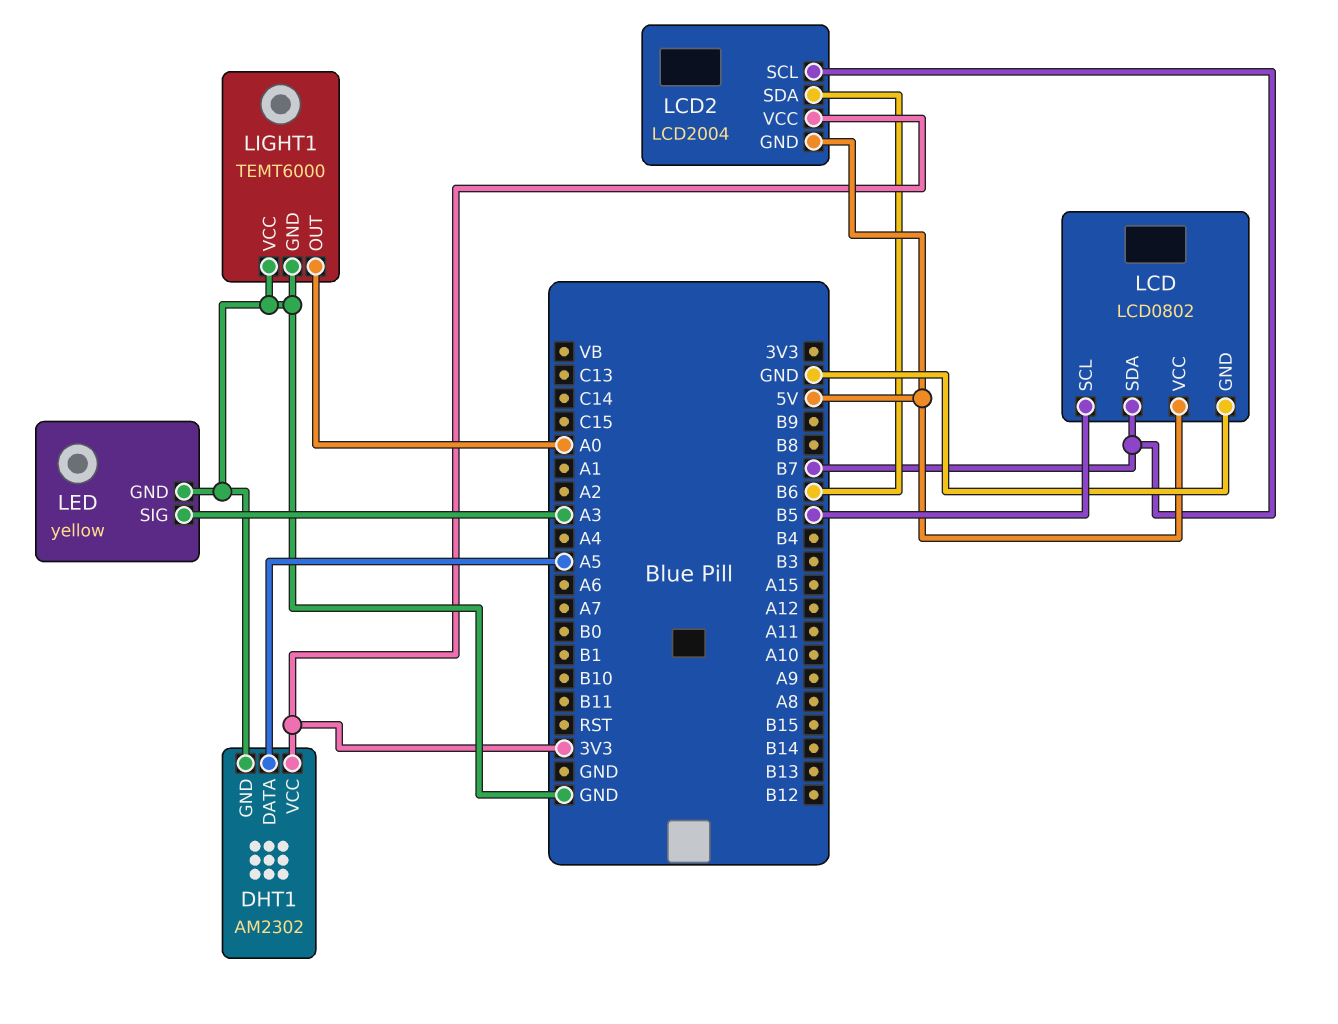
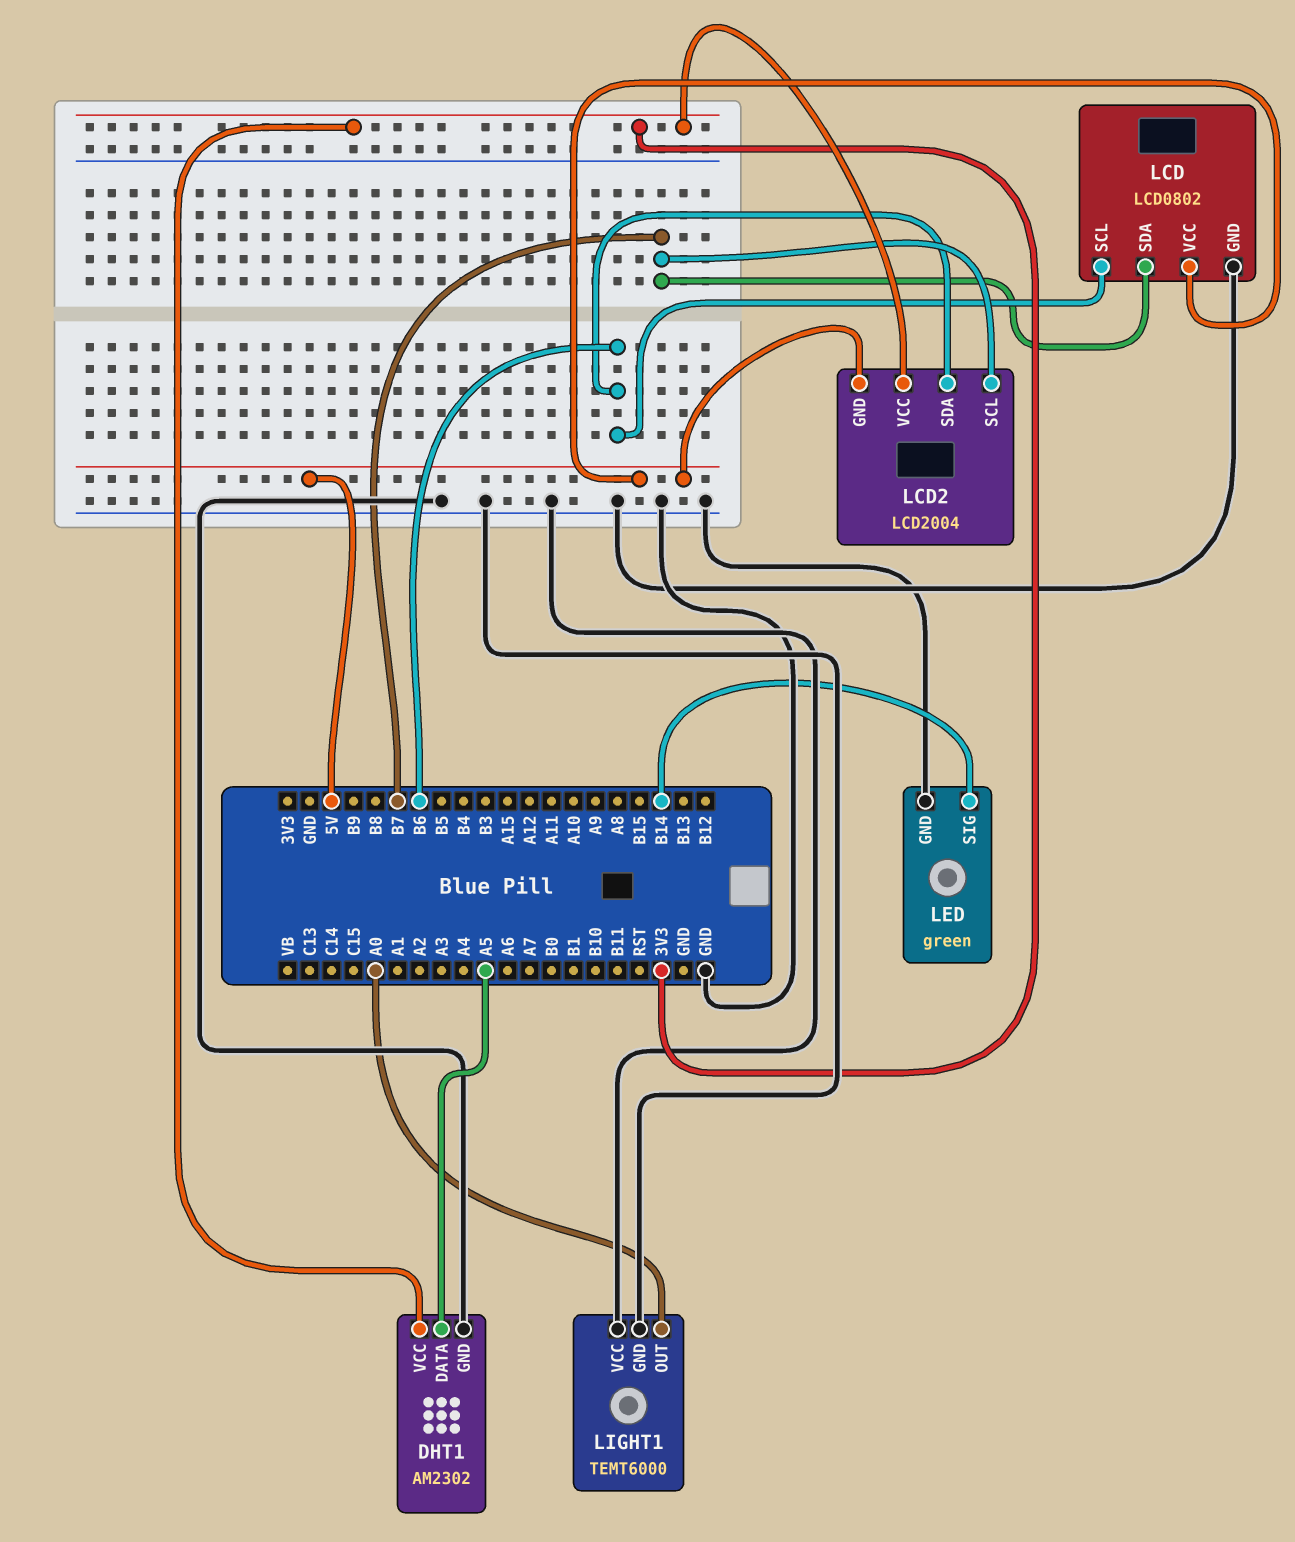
LCD pin SCL: B5 -> B6
LED: yellow -> green
LED pin SIG: A3 -> B14

